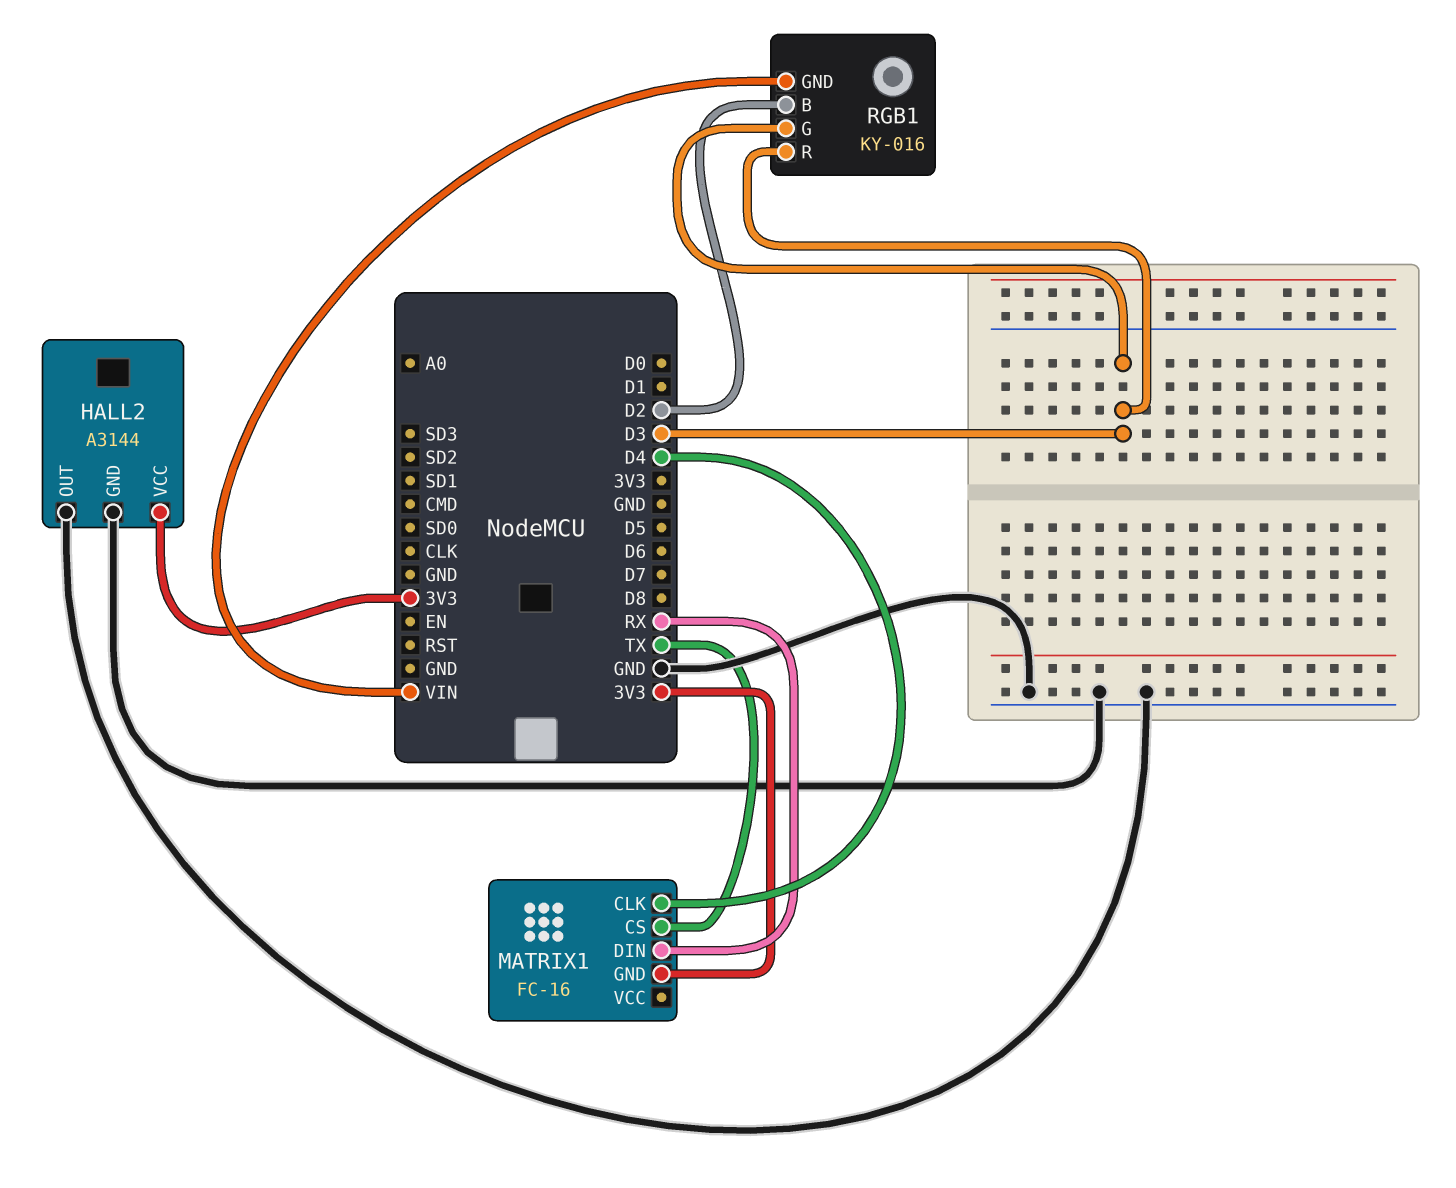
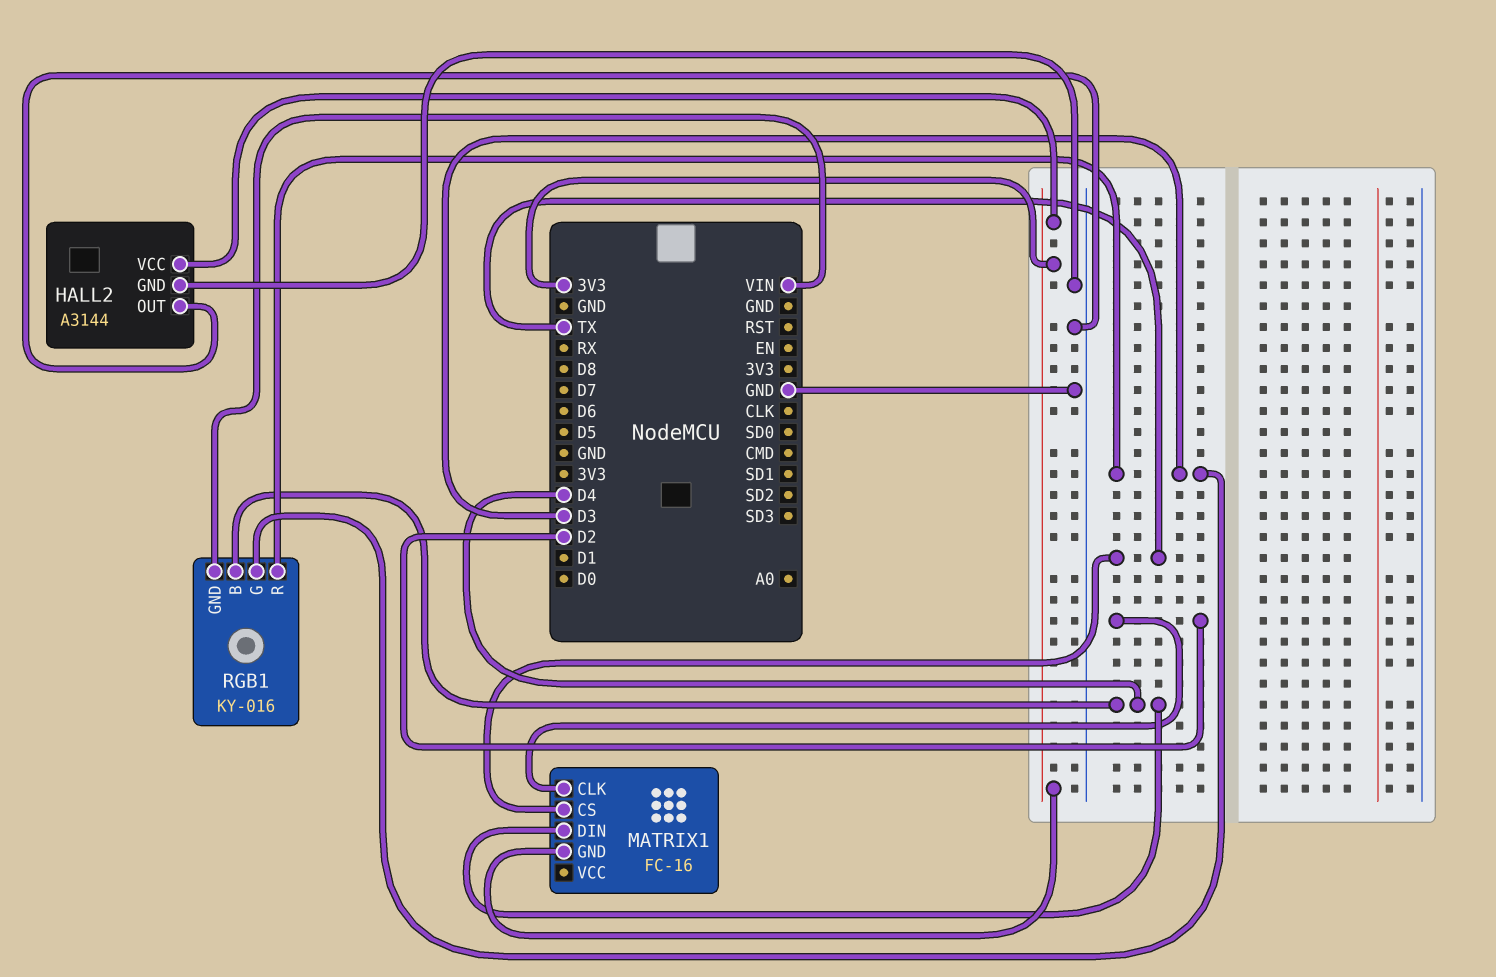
MATRIX1 pin CLK: D4 -> D2
MATRIX1 pin DIN: RX -> D4
RGB1 pin B: D2 -> D4

